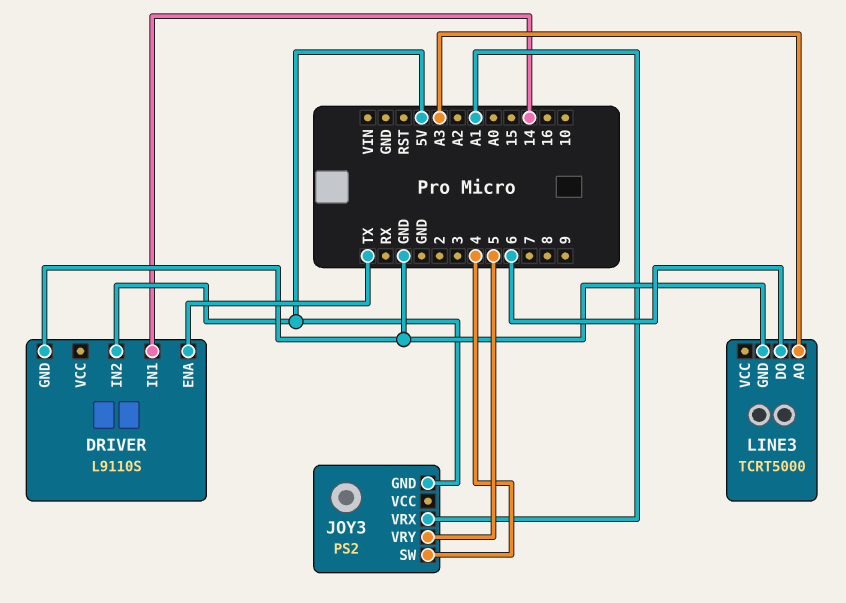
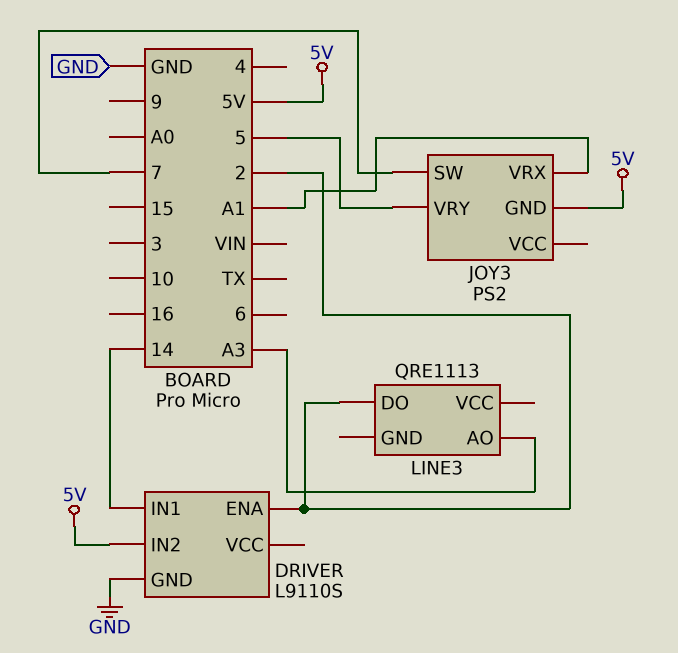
DRIVER pin ENA: TX -> 2
JOY3 pin SW: 4 -> 7
LINE3: TCRT5000 -> QRE1113
LINE3 pin DO: 6 -> 2
LINE3 pin GND: GND -> none

